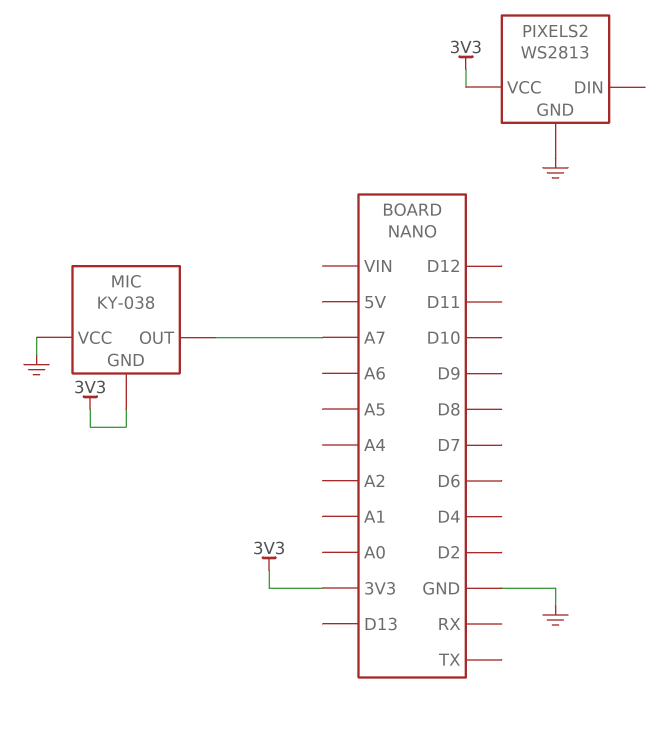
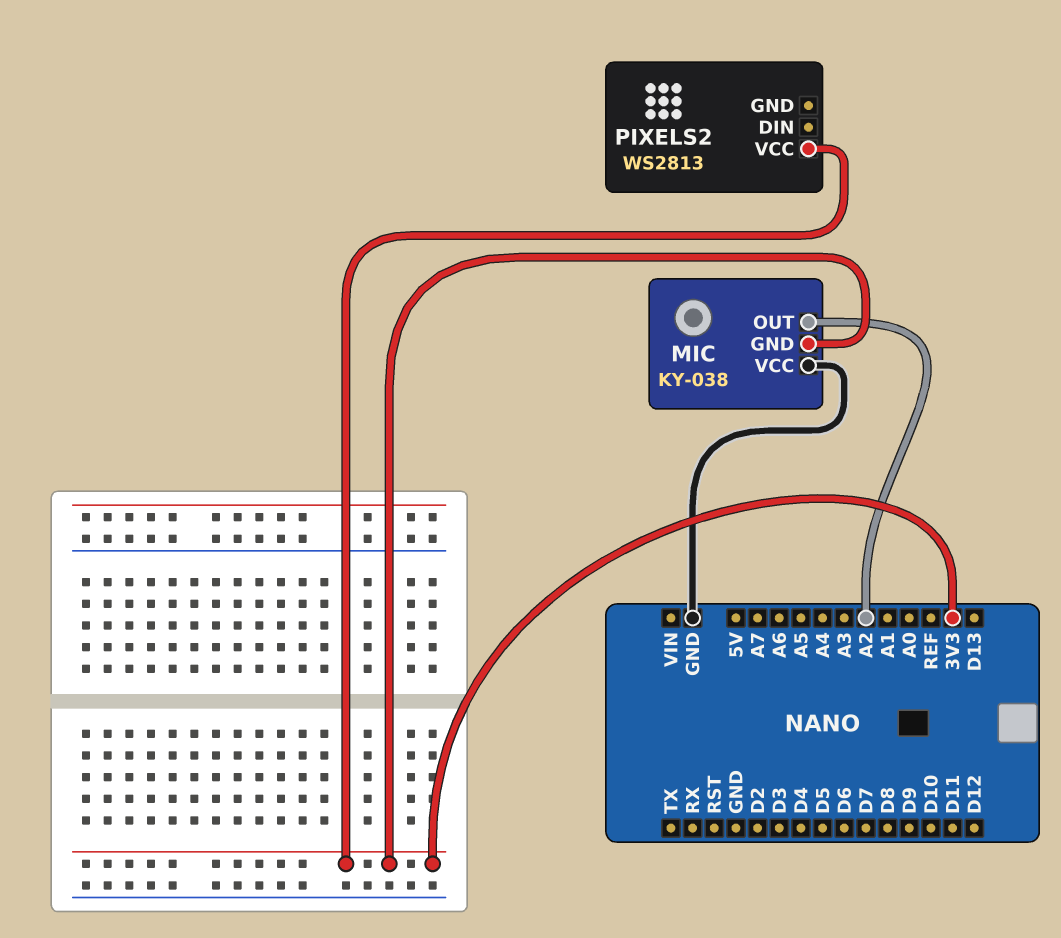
MIC pin OUT: A7 -> A2
PIXELS2 pin GND: GND -> none

